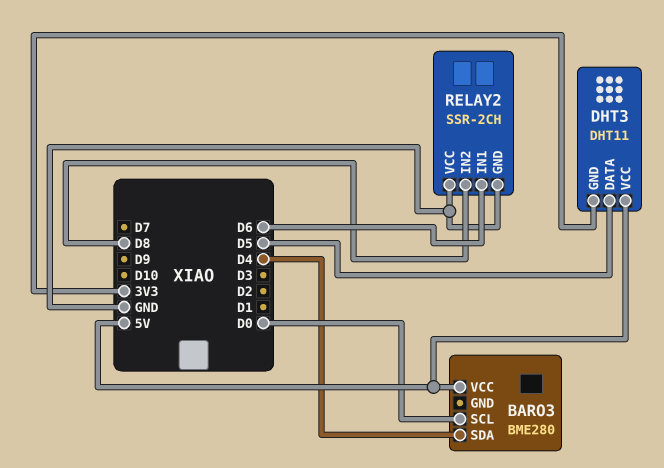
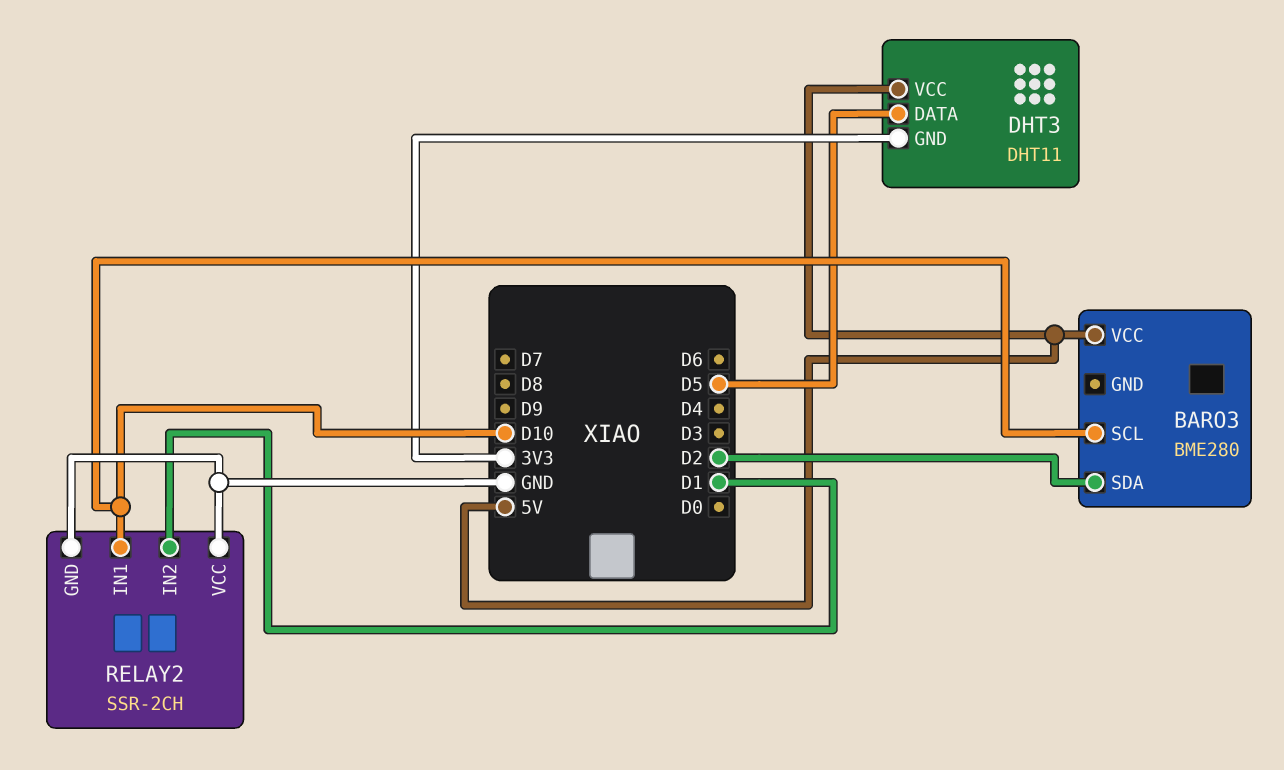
BARO3 pin SCL: D0 -> D10
BARO3 pin SDA: D4 -> D2
RELAY2 pin IN1: D6 -> D10
RELAY2 pin IN2: D8 -> D1

